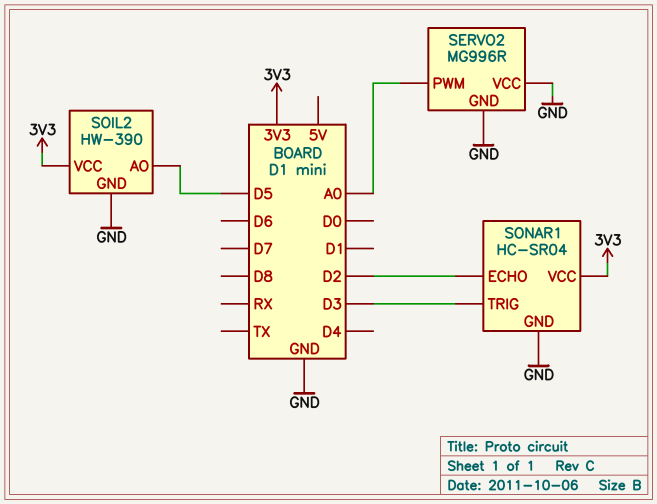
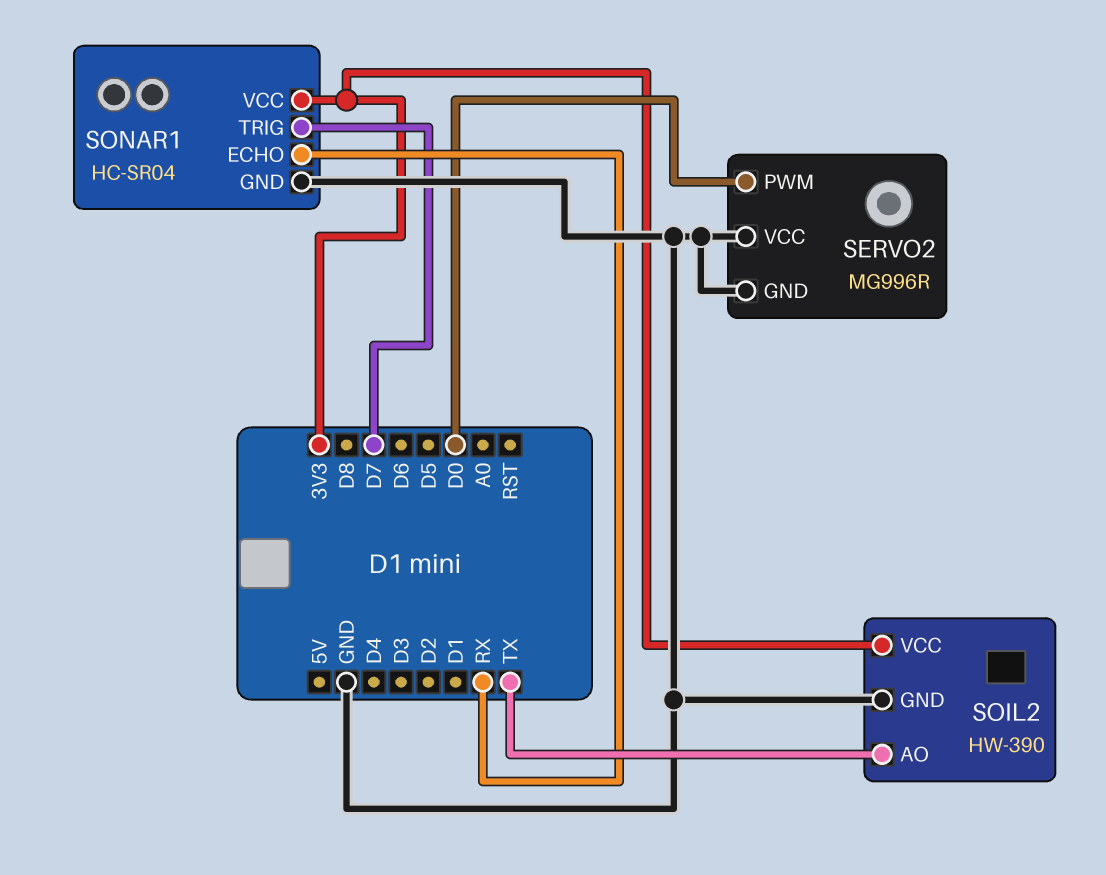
SERVO2 pin PWM: A0 -> D0
SOIL2 pin AO: D5 -> TX
SONAR1 pin ECHO: D2 -> RX
SONAR1 pin TRIG: D3 -> D7

